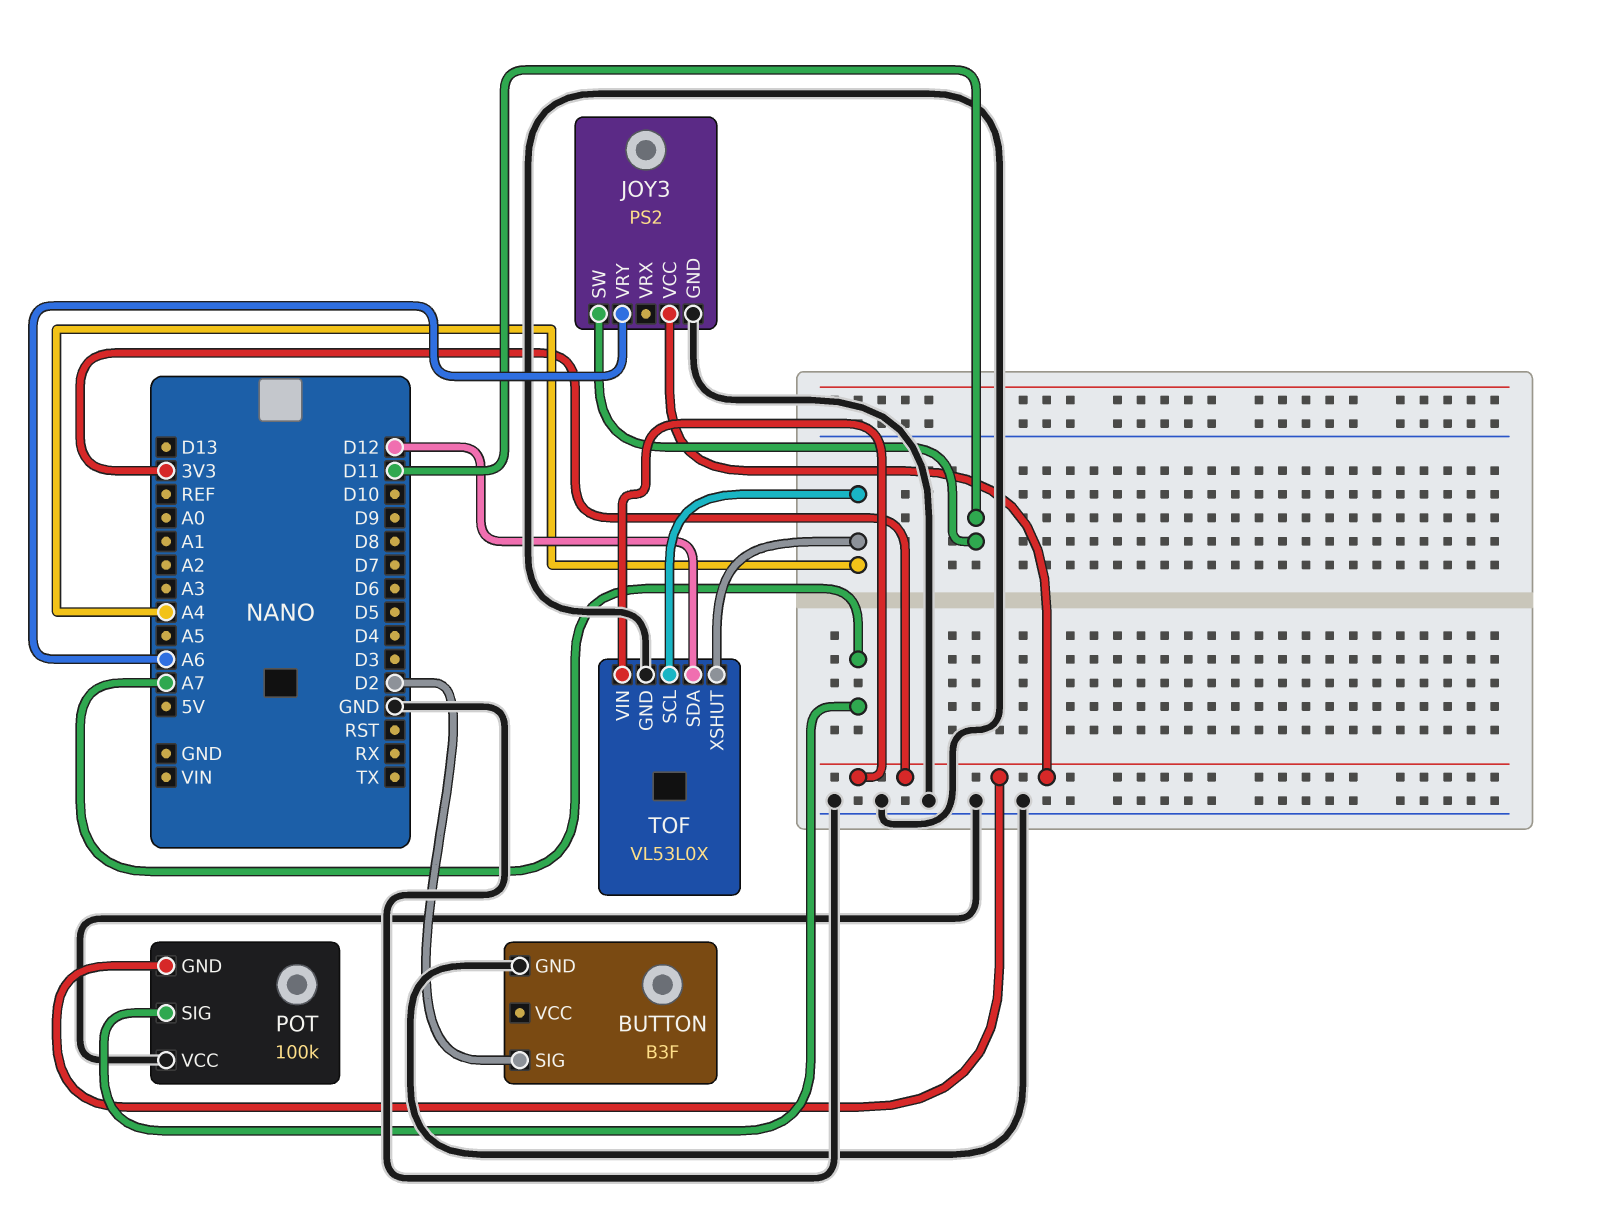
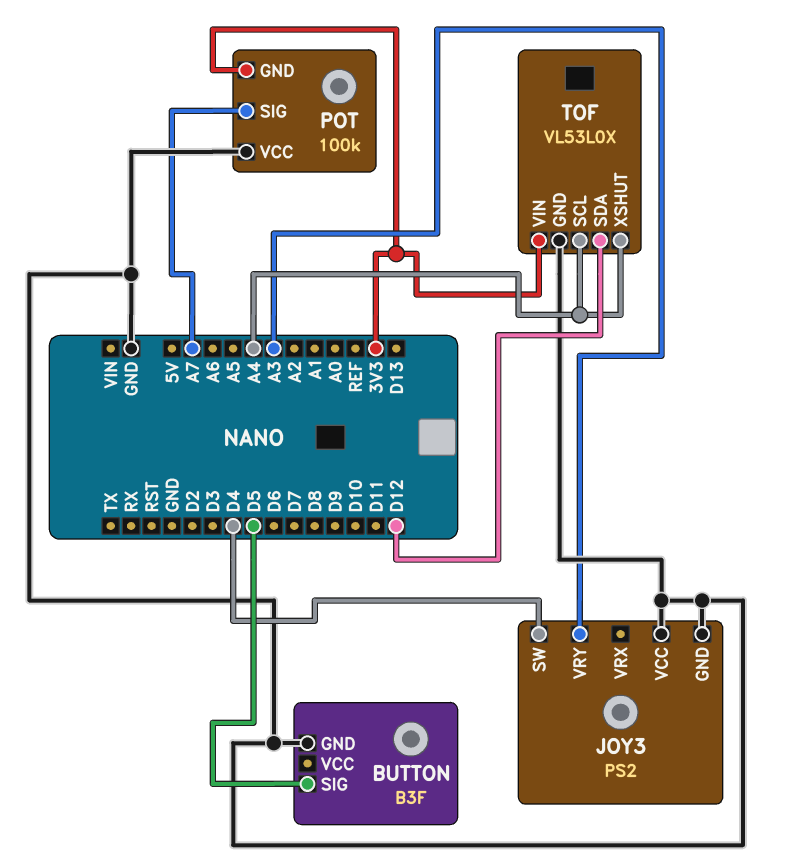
BUTTON pin SIG: D2 -> D5
JOY3 pin SW: D11 -> D4
JOY3 pin VCC: 3V3 -> GND
JOY3 pin VRY: A6 -> A3

